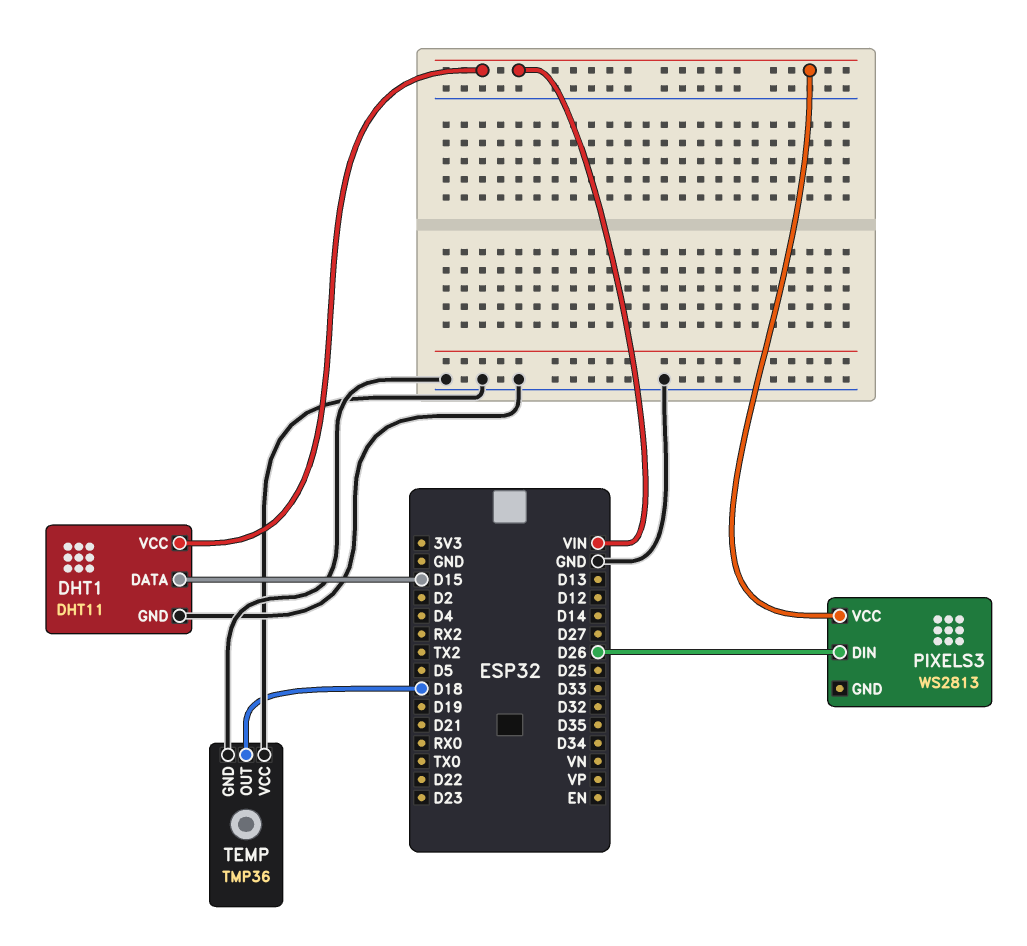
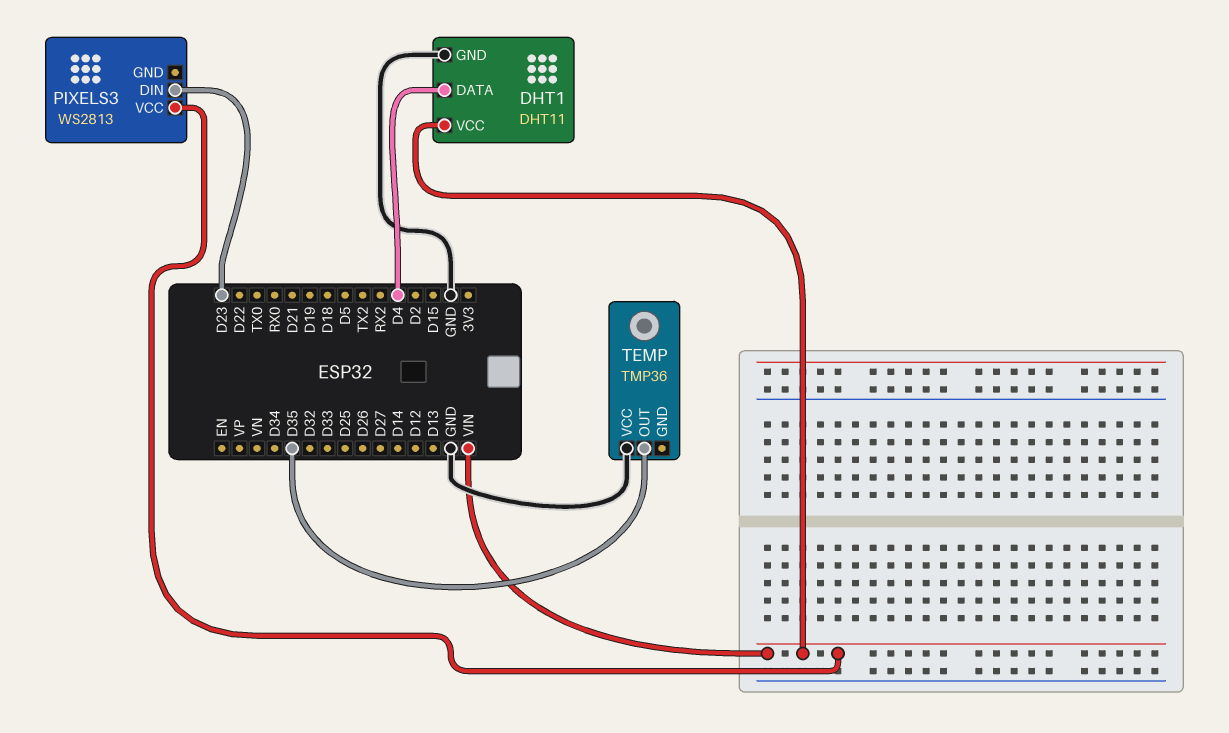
DHT1 pin DATA: D15 -> D4
PIXELS3 pin DIN: D26 -> D23
TEMP pin GND: GND -> none
TEMP pin OUT: D18 -> D35

